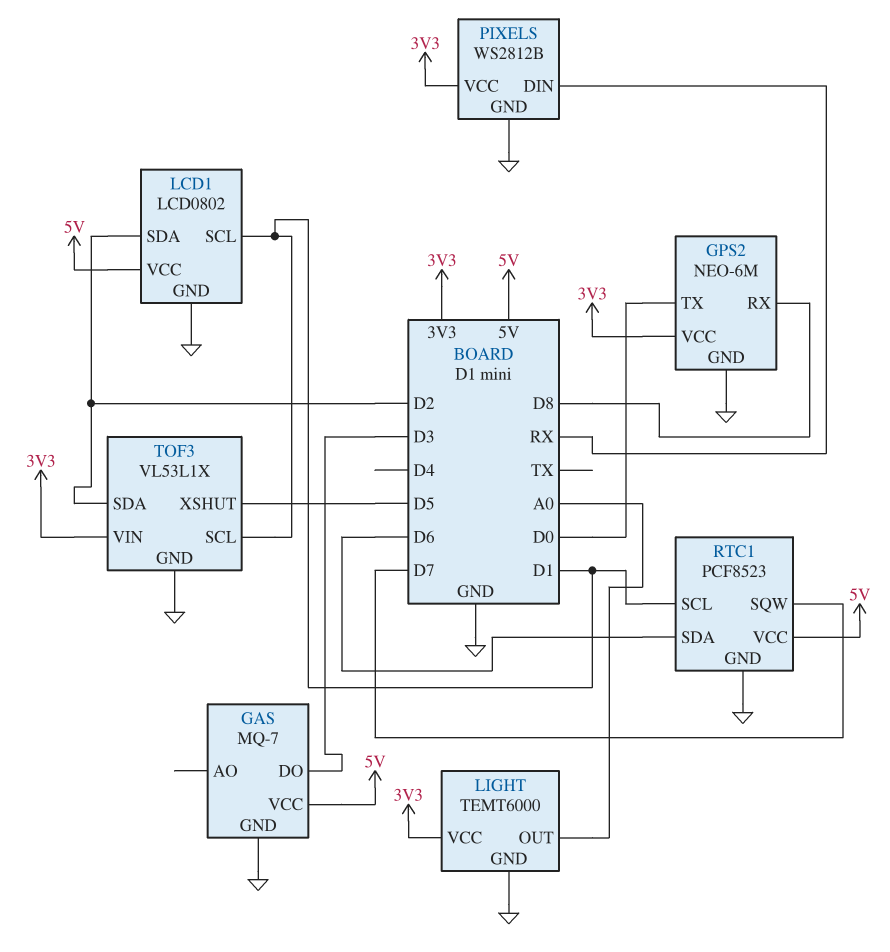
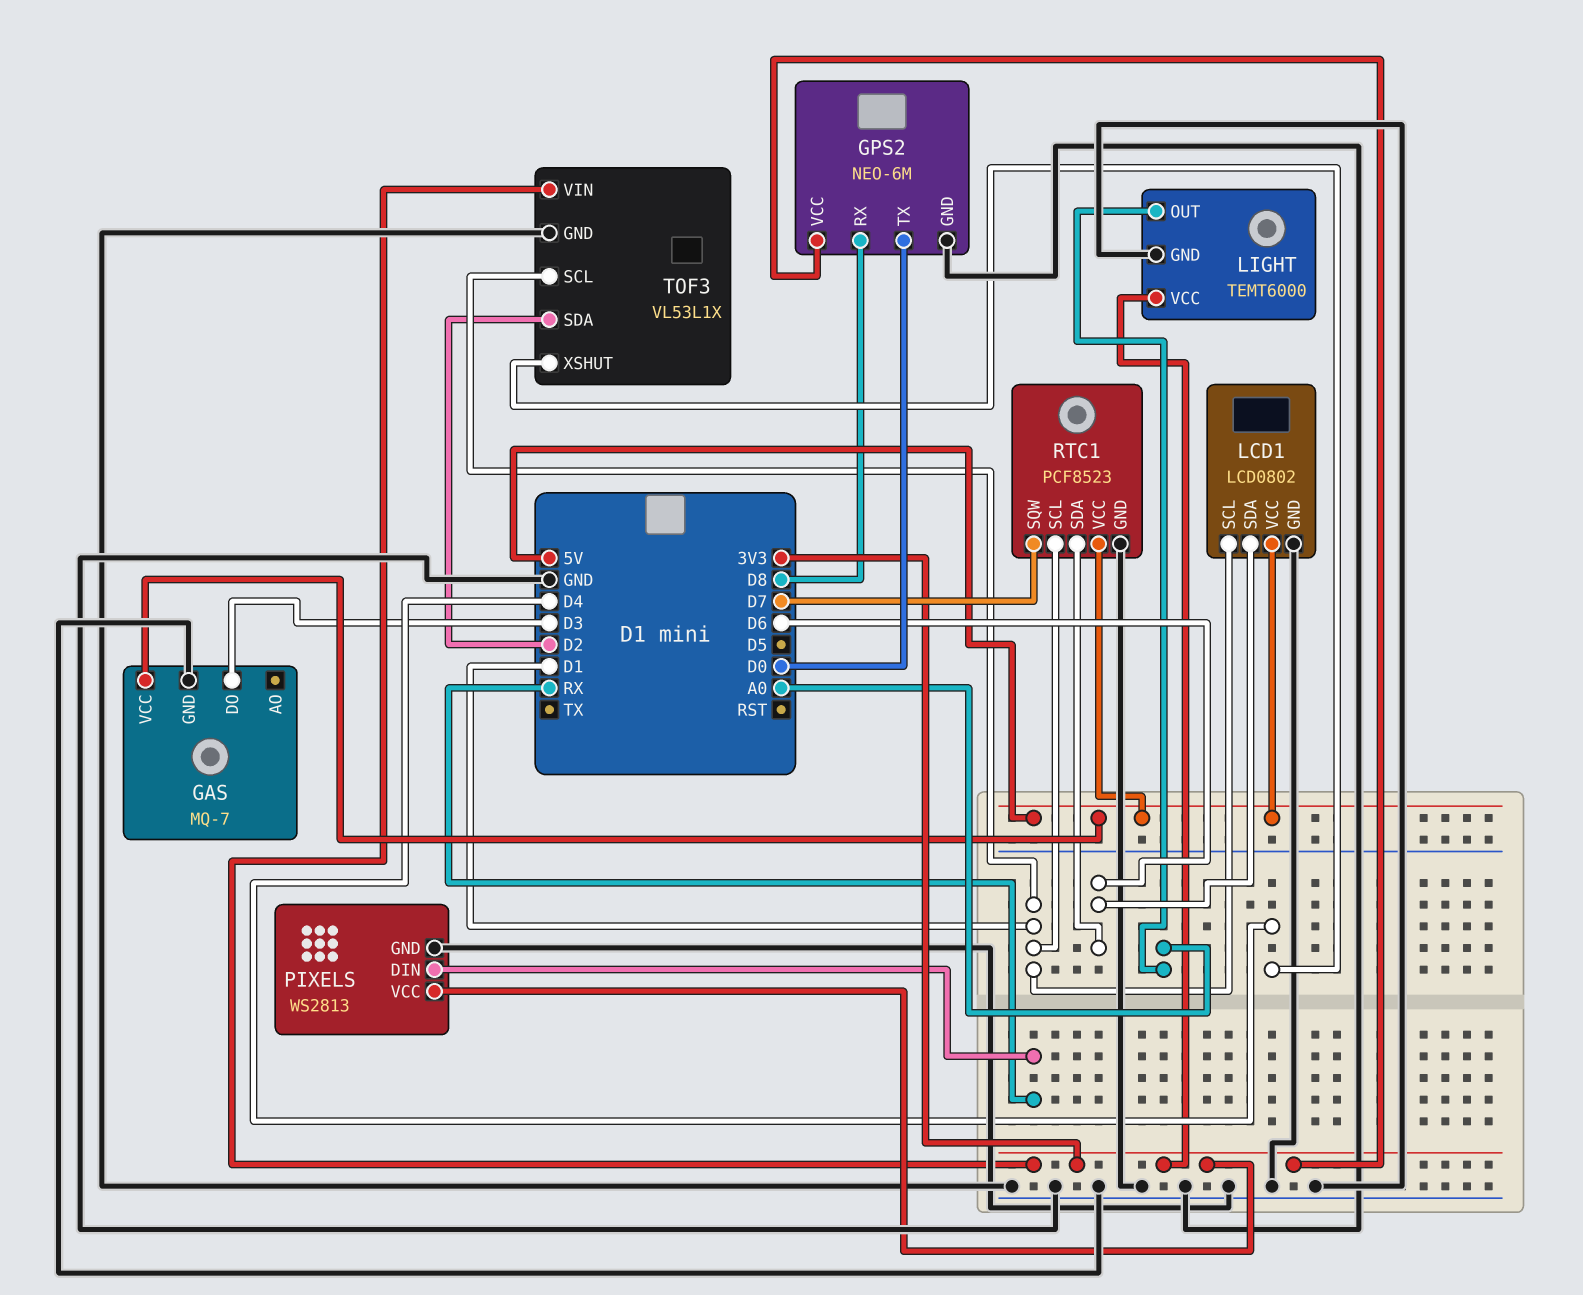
LCD1 pin SDA: D2 -> D6
PIXELS: WS2812B -> WS2813
TOF3 pin XSHUT: D5 -> D4

